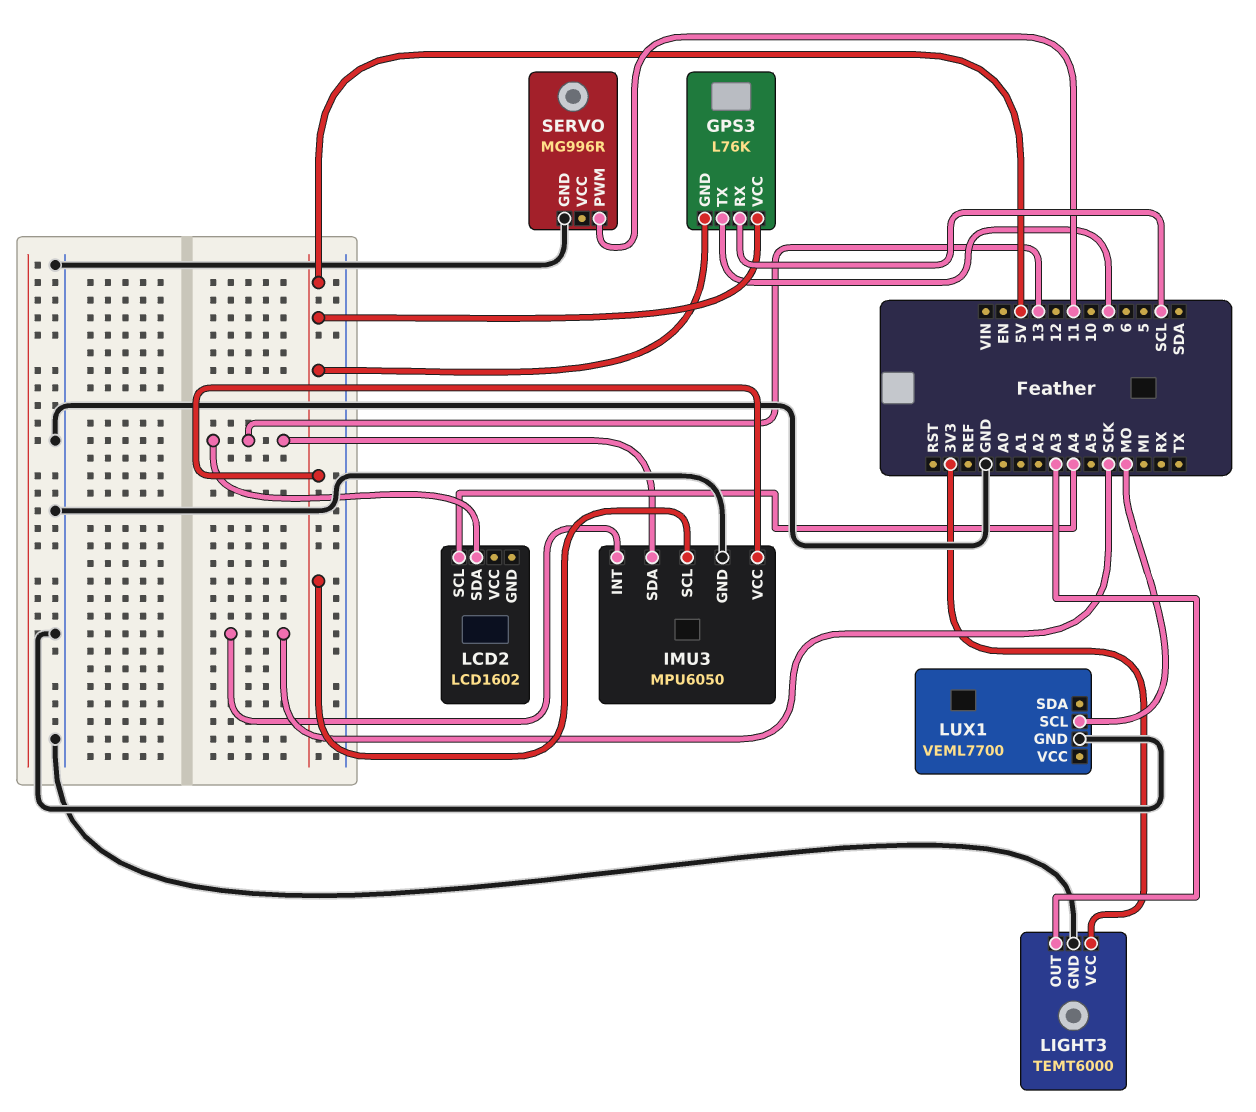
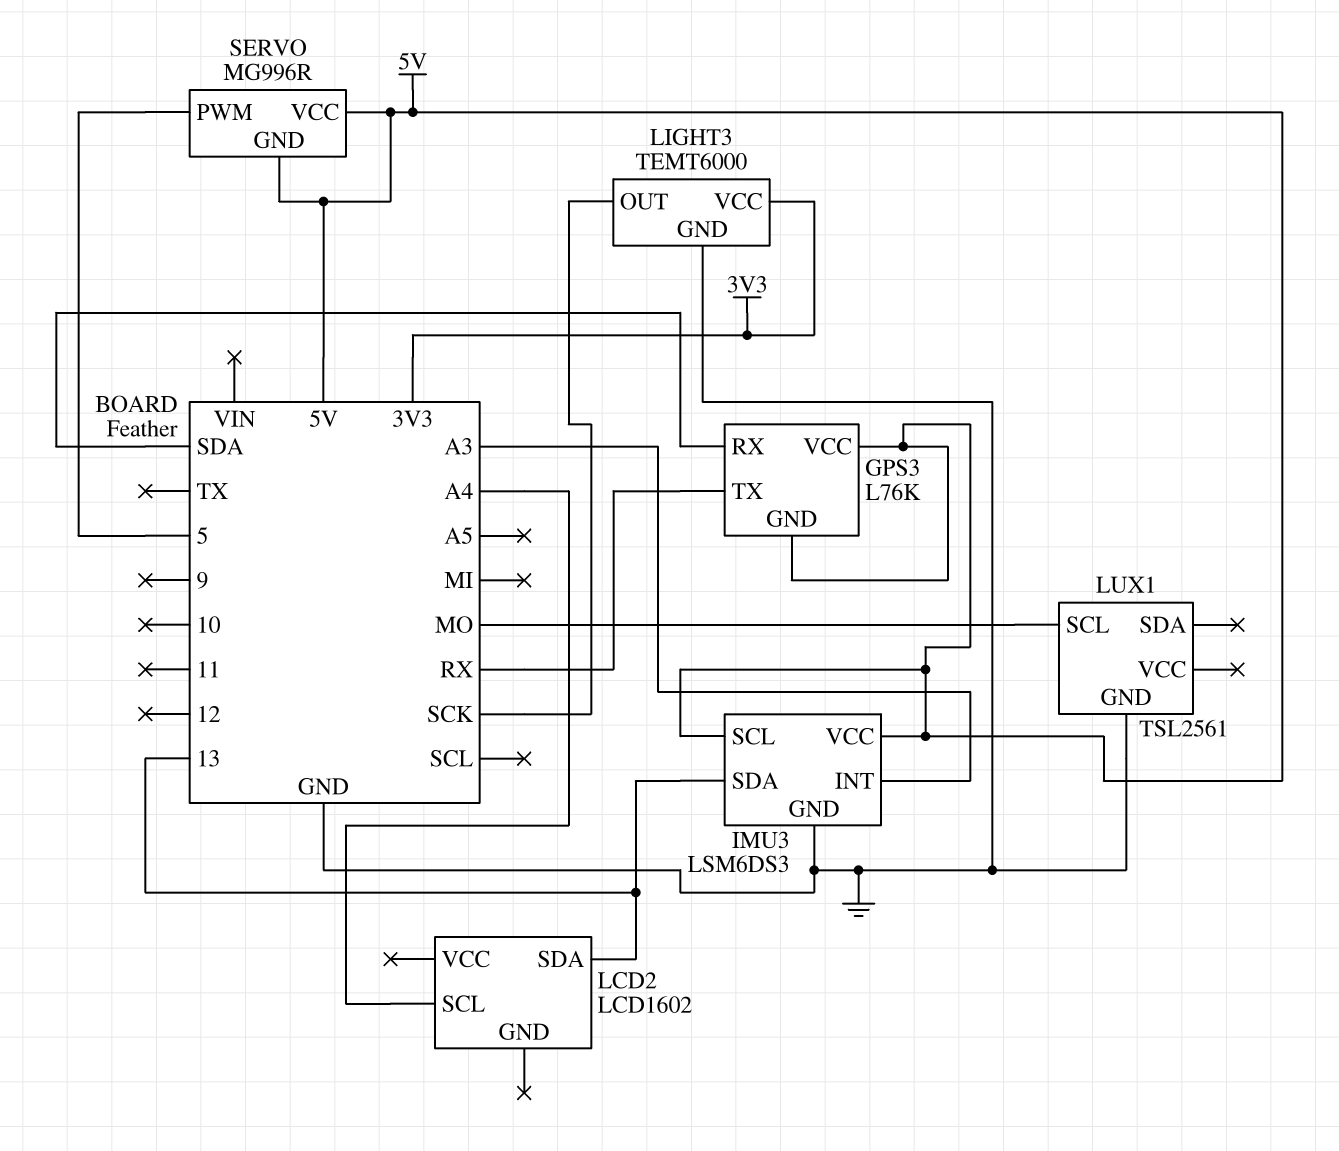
GPS3 pin RX: SCL -> SDA
GPS3 pin TX: 9 -> RX
IMU3: MPU6050 -> LSM6DS3
IMU3 pin INT: SCK -> A3
LIGHT3 pin OUT: A3 -> SCK
LUX1: VEML7700 -> TSL2561
SERVO pin GND: GND -> 5V
SERVO pin PWM: 11 -> 5
SERVO pin VCC: none -> 5V

